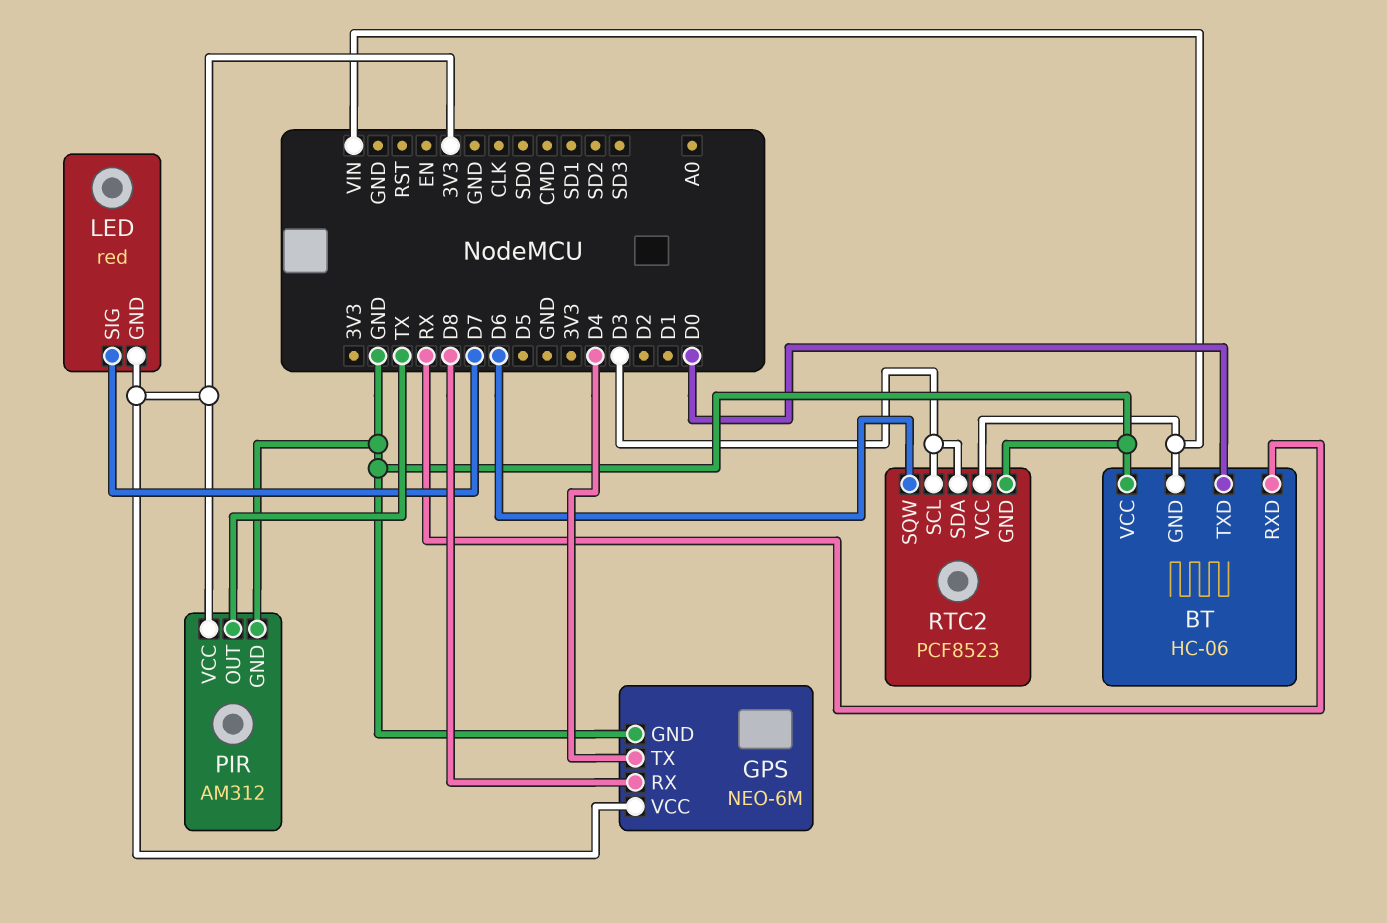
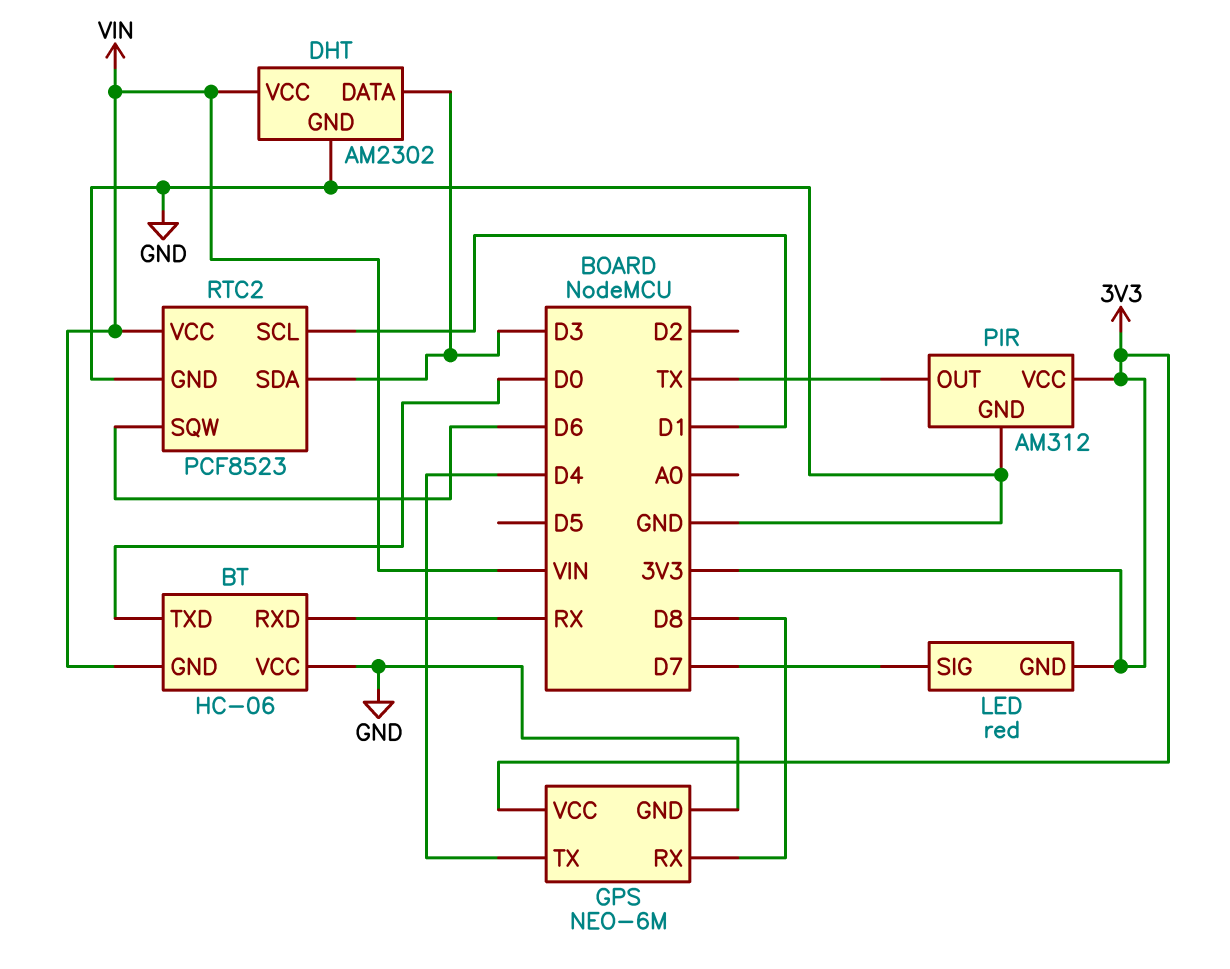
DHT: none -> AM2302
DHT pin DATA: none -> D3
DHT pin GND: none -> GND
DHT pin VCC: none -> VIN
RTC2 pin SCL: D3 -> D1

